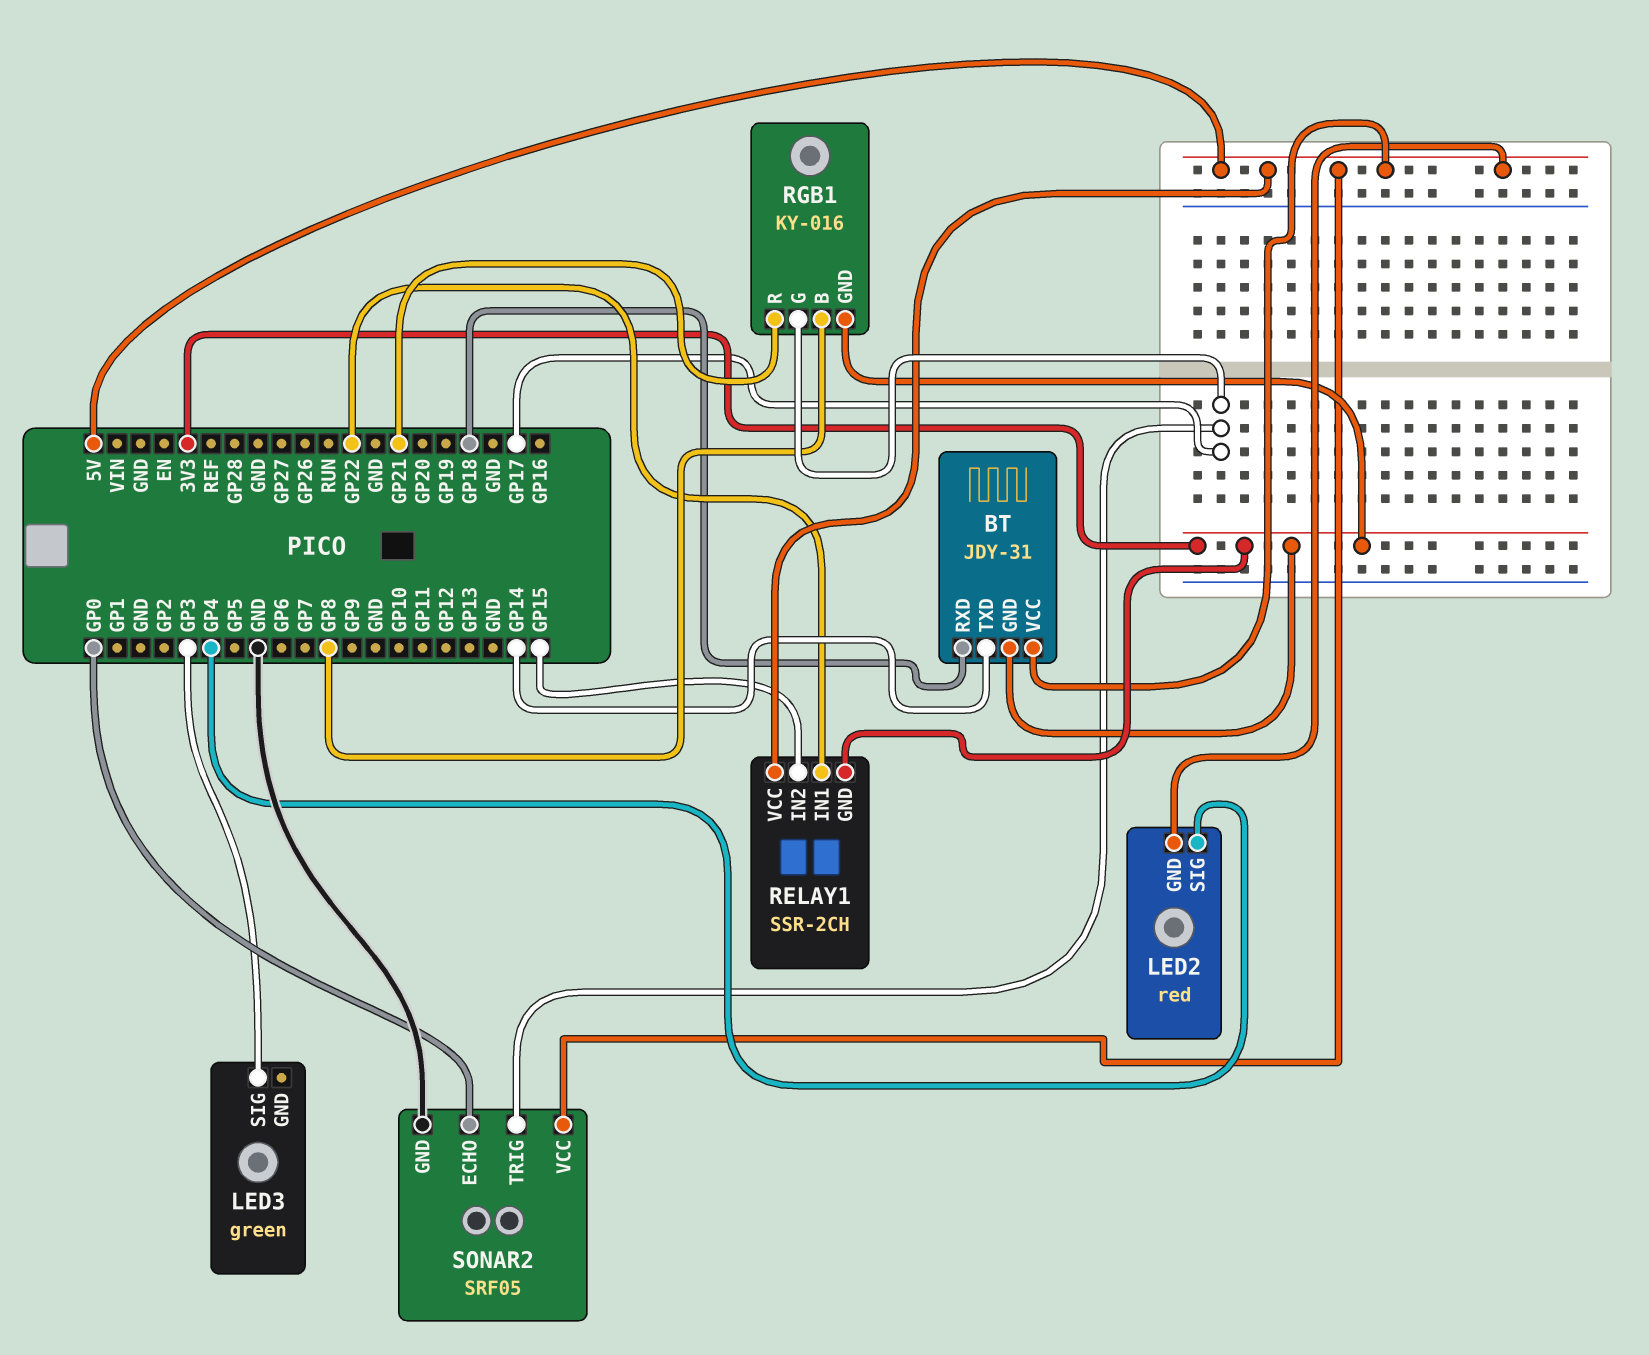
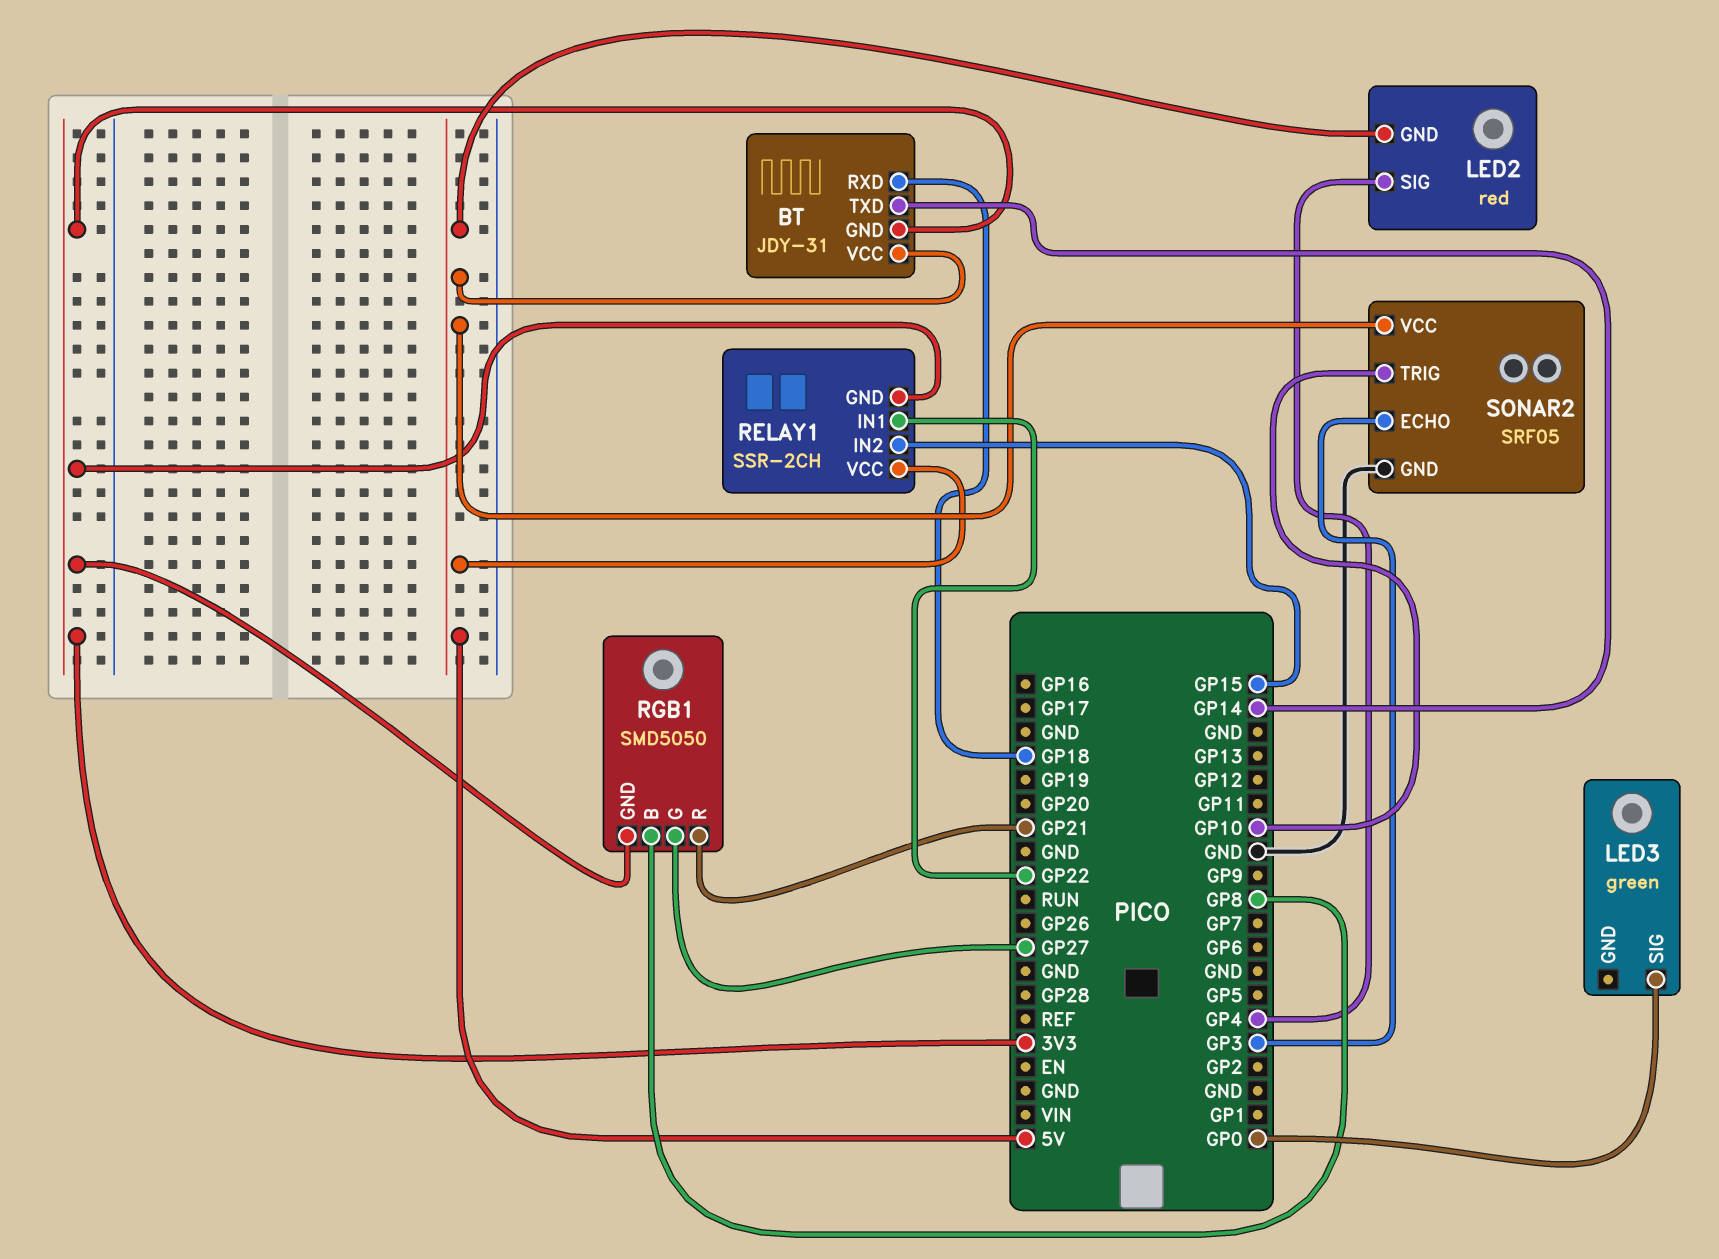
LED3 pin SIG: GP3 -> GP0
RGB1: KY-016 -> SMD5050
RGB1 pin G: GP17 -> GP27
SONAR2 pin ECHO: GP0 -> GP3
SONAR2 pin TRIG: GP17 -> GP10

